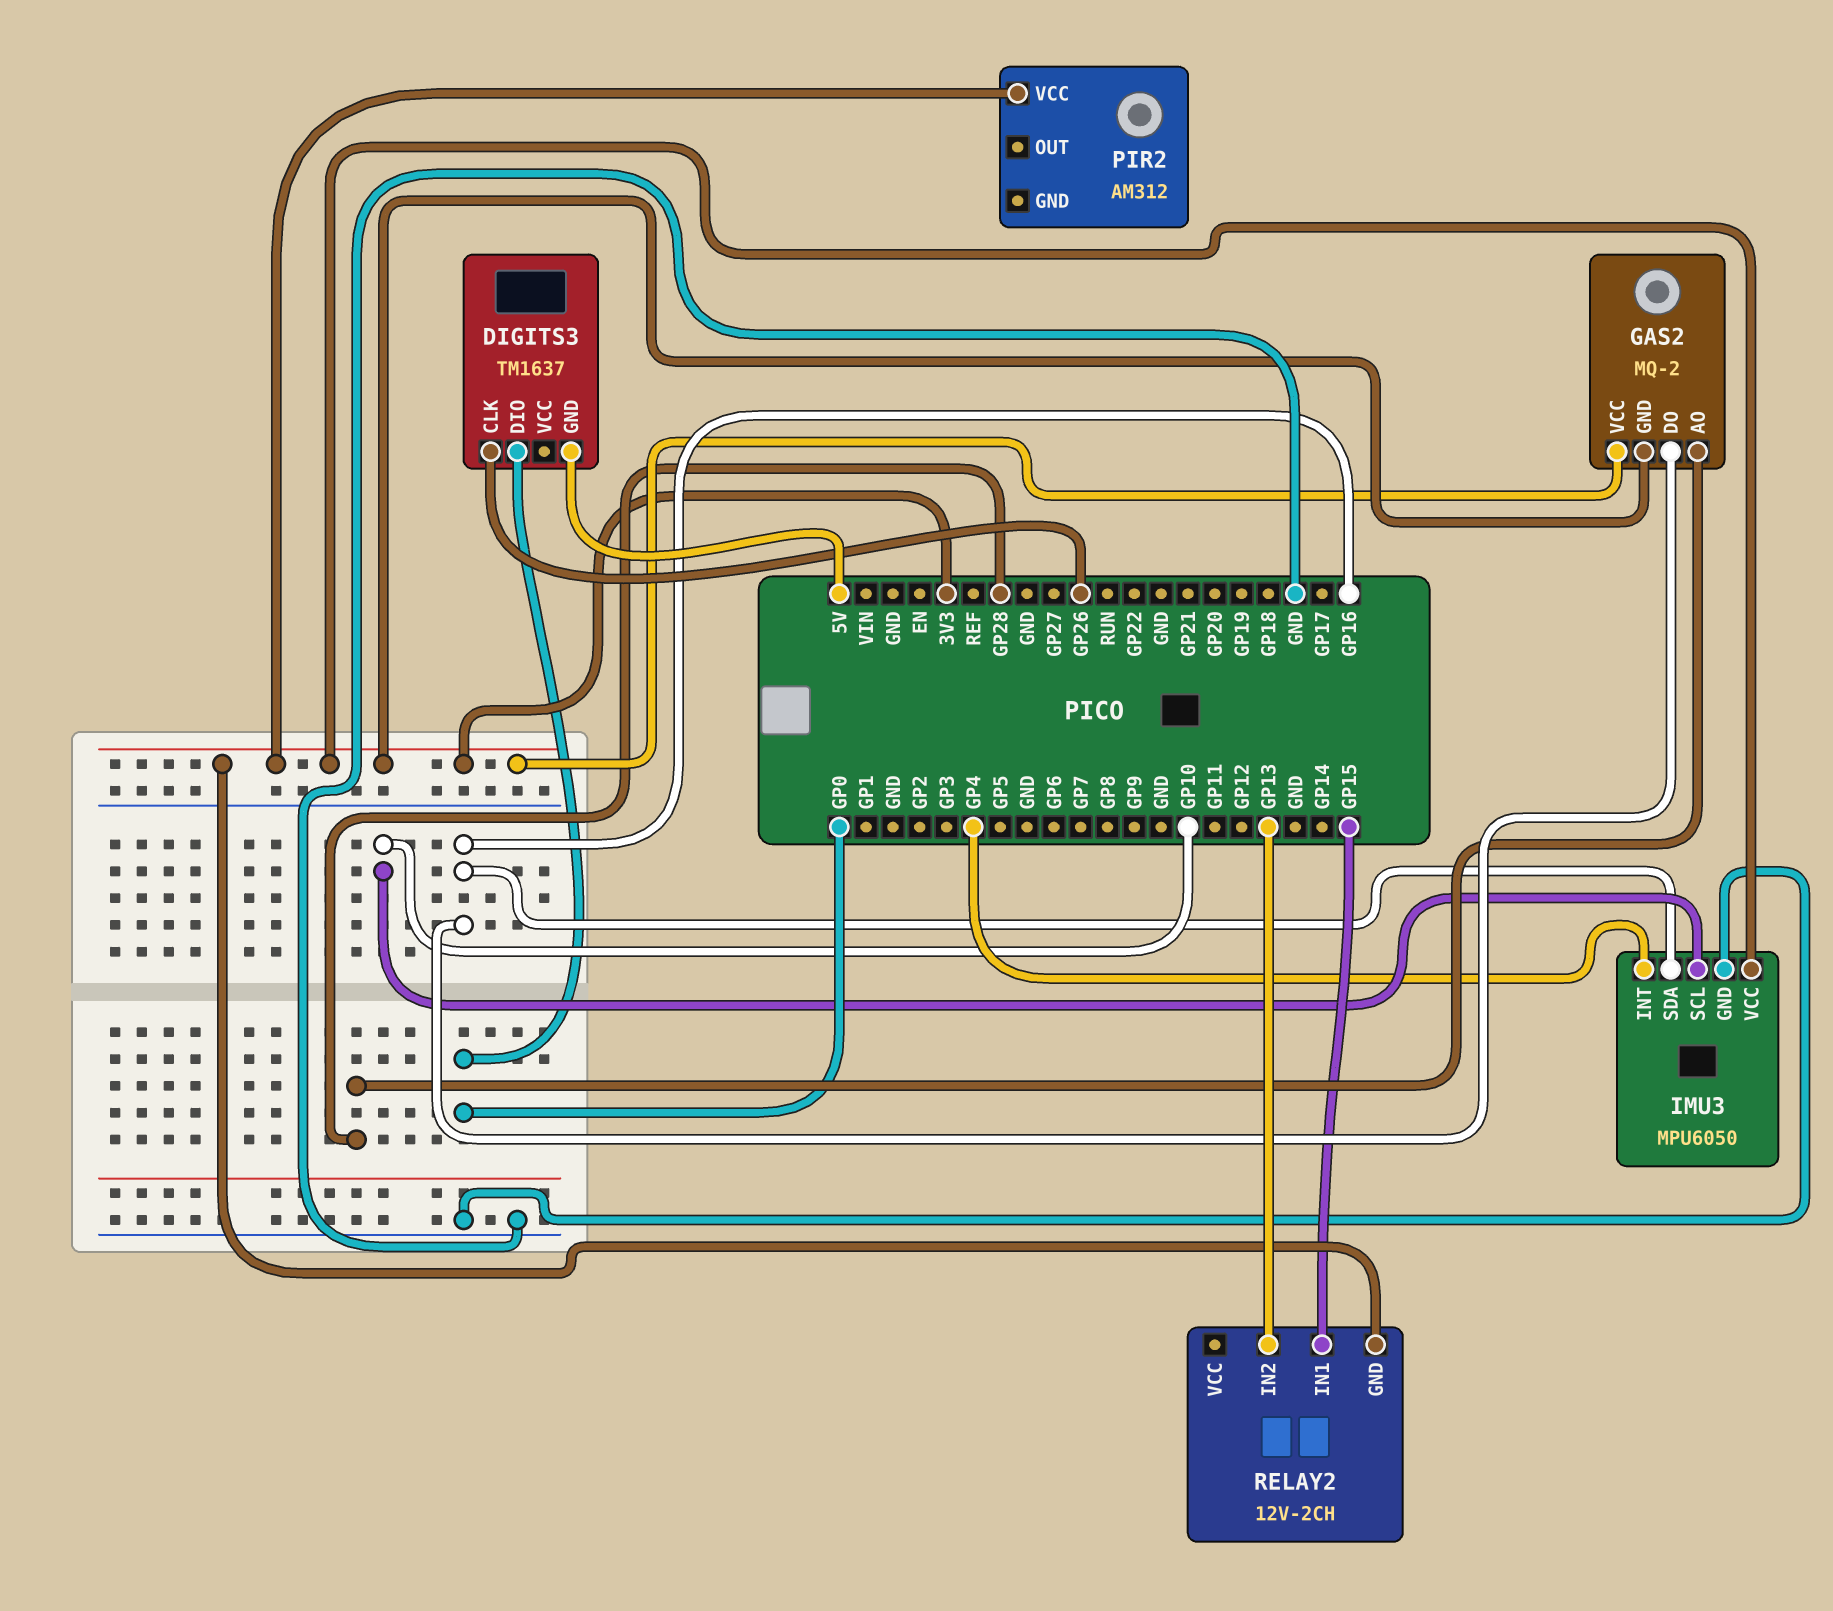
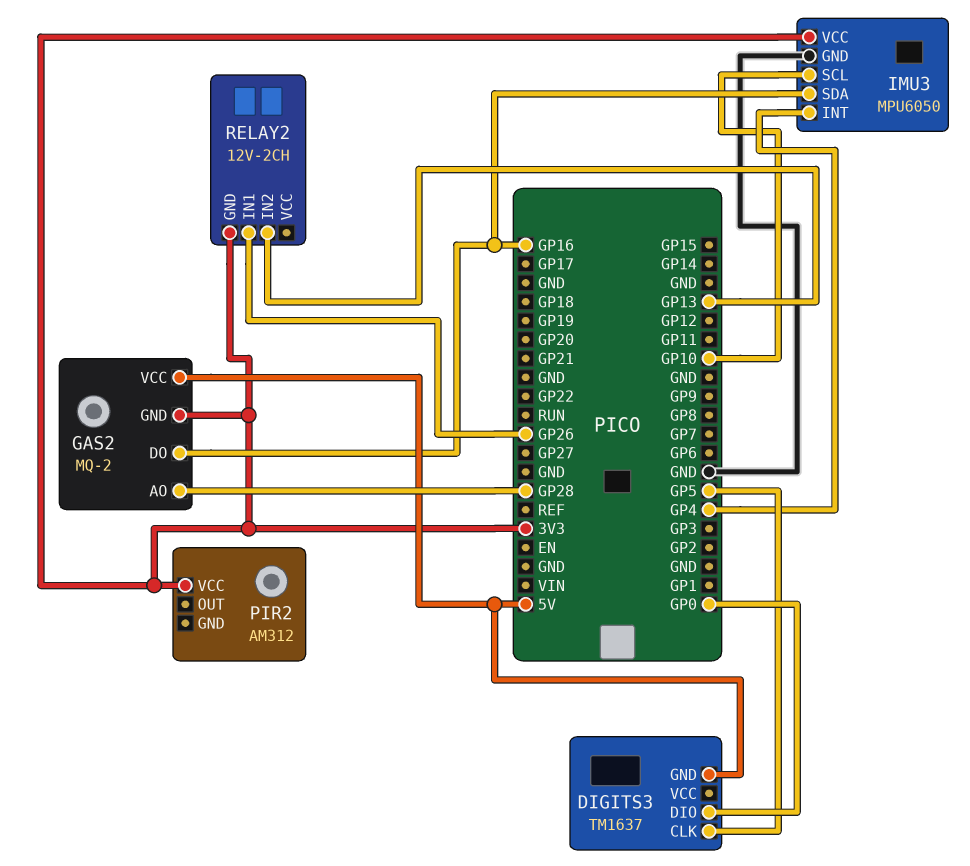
DIGITS3 pin CLK: GP26 -> GP5
GAS2 pin VCC: 3V3 -> 5V
RELAY2 pin IN1: GP15 -> GP26

